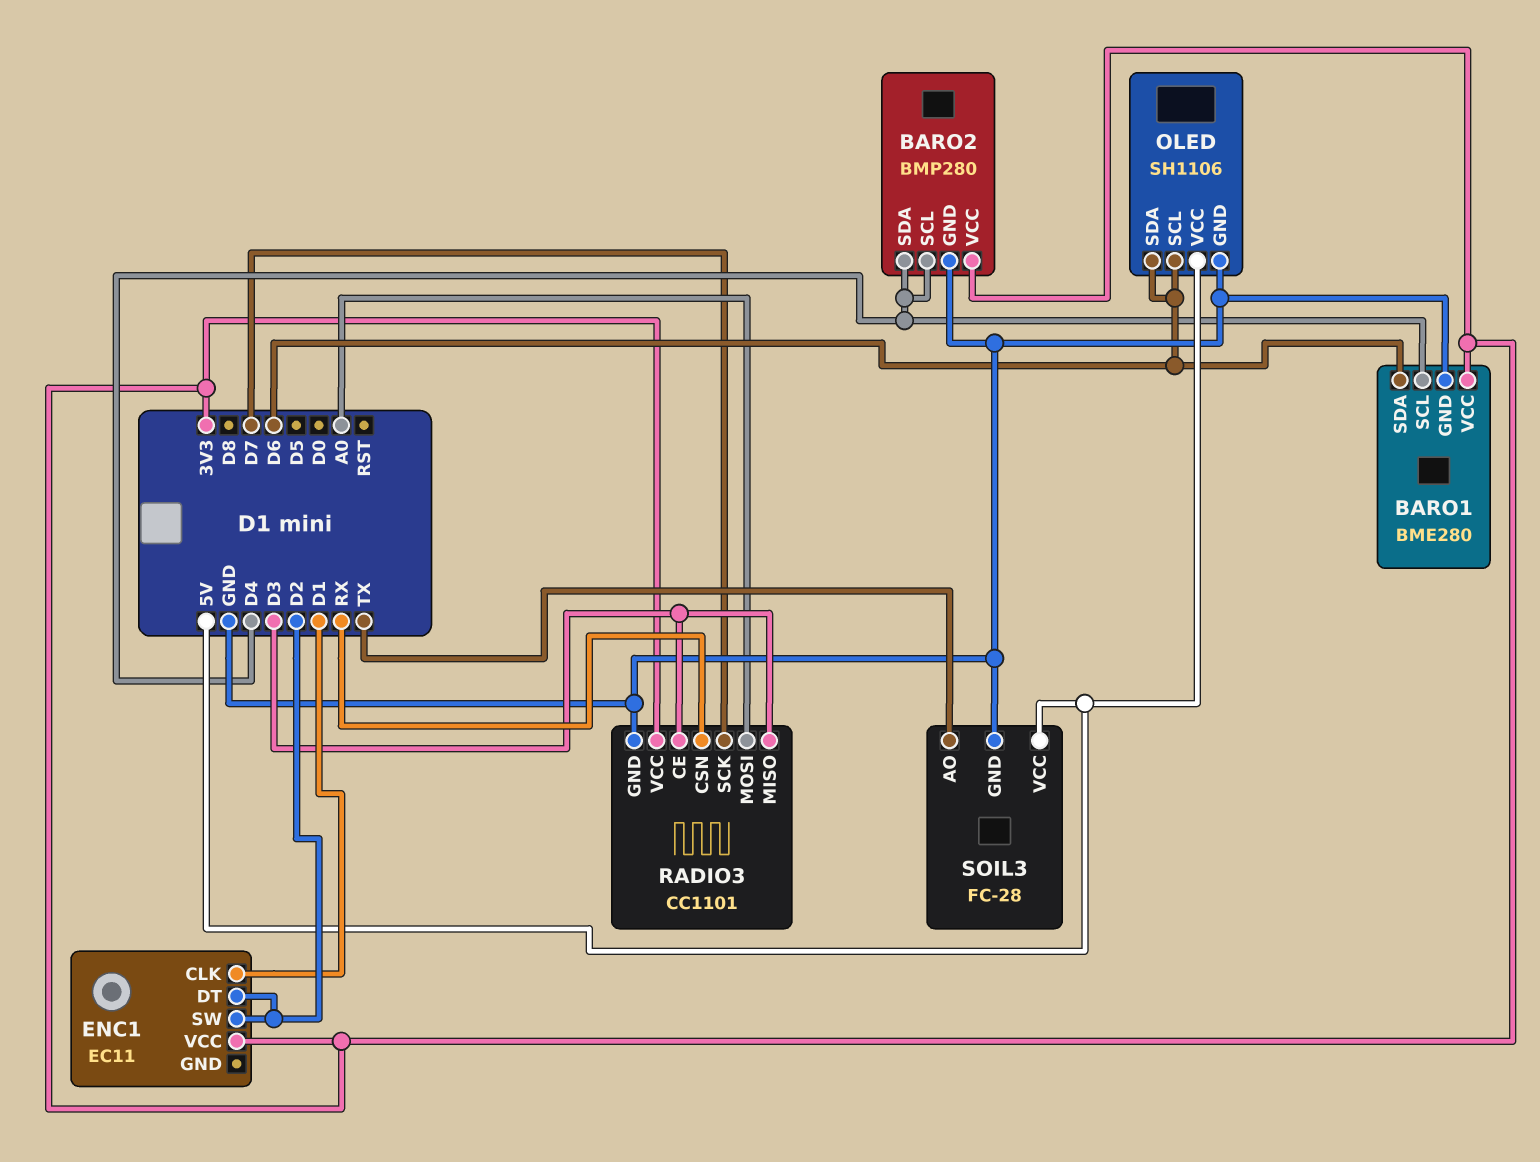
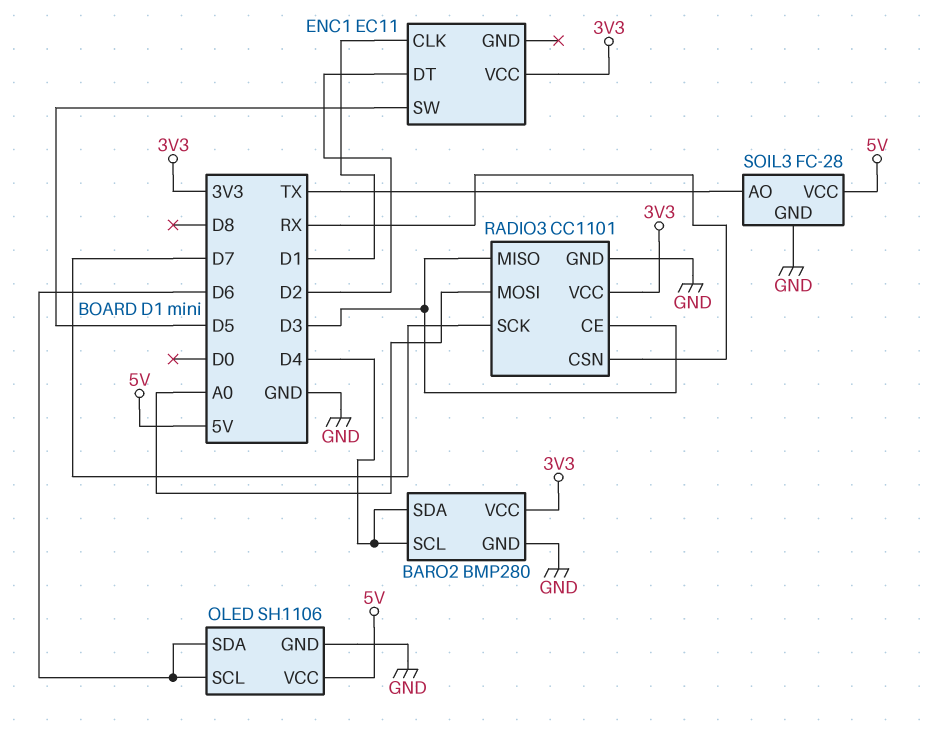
BARO1: BME280 -> none
BARO1 pin GND: GND -> none
BARO1 pin SCL: D4 -> none
BARO1 pin SDA: D6 -> none
BARO1 pin VCC: 3V3 -> none
ENC1 pin SW: D2 -> D5

